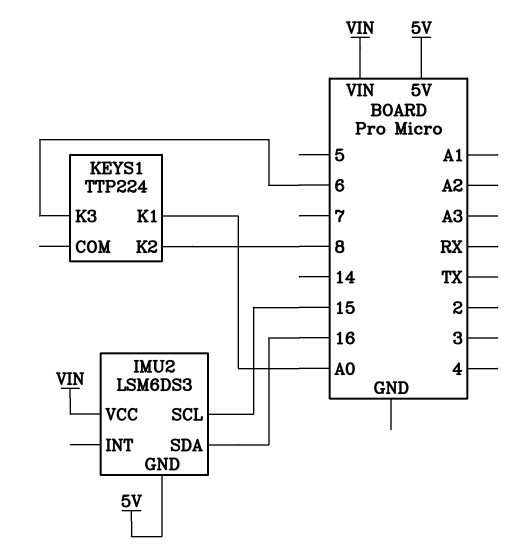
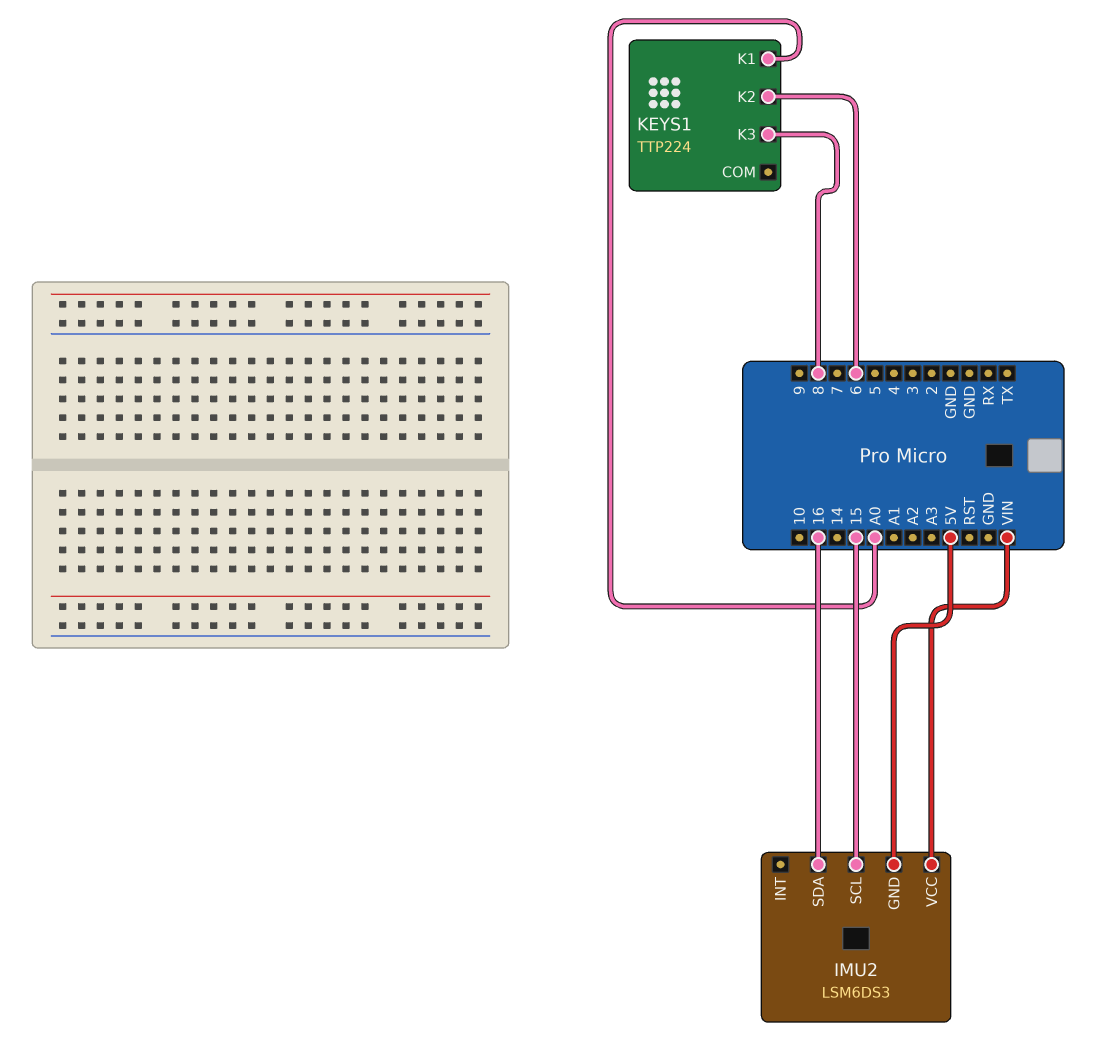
KEYS1 pin K2: 8 -> 6
KEYS1 pin K3: 6 -> 8

